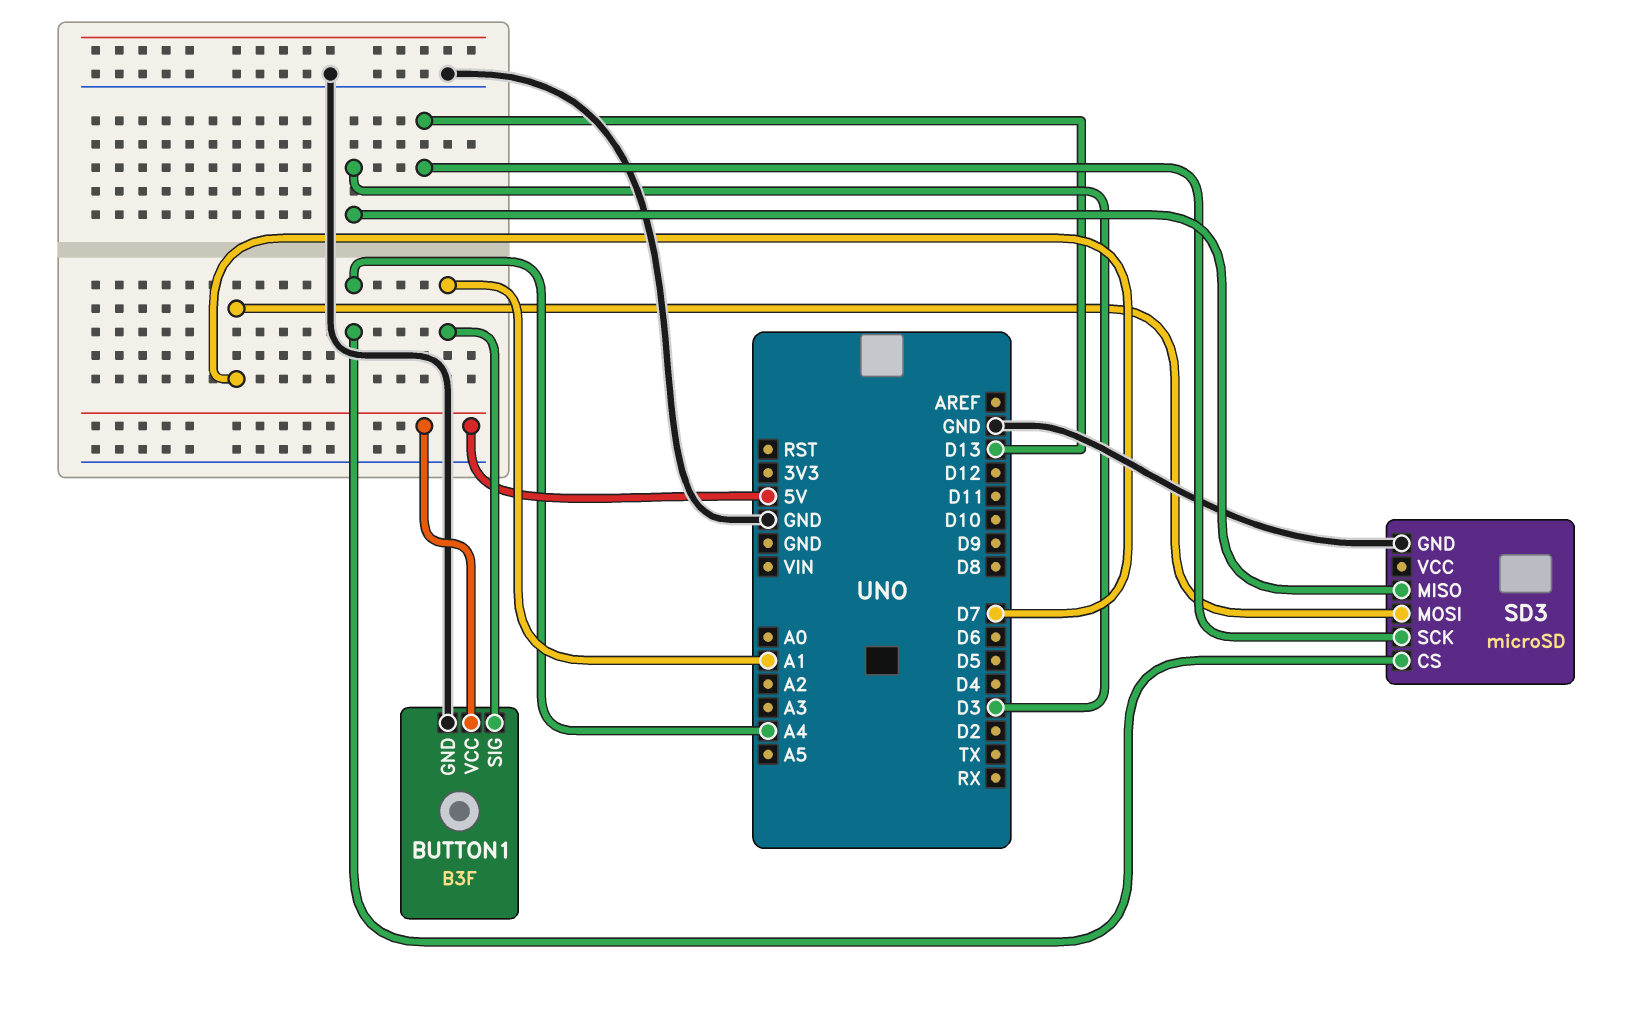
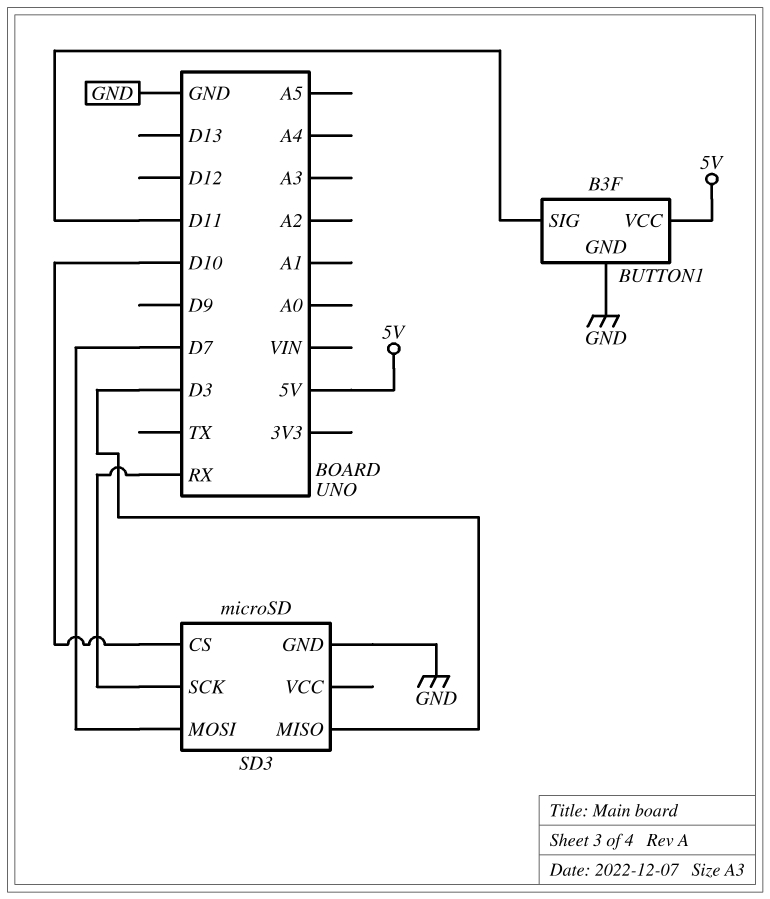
BUTTON1 pin SIG: A1 -> D11
SD3 pin CS: A4 -> D10
SD3 pin SCK: D13 -> RX

